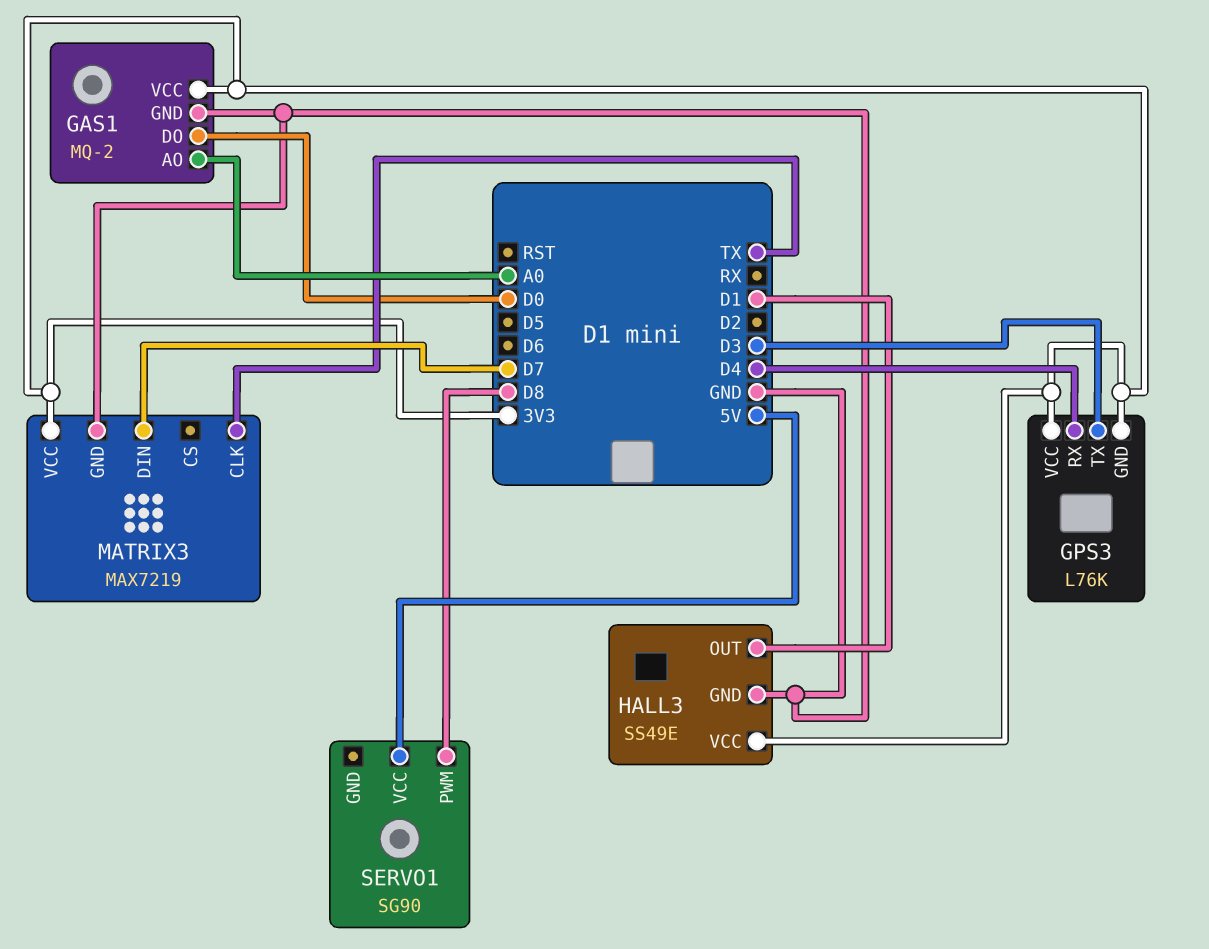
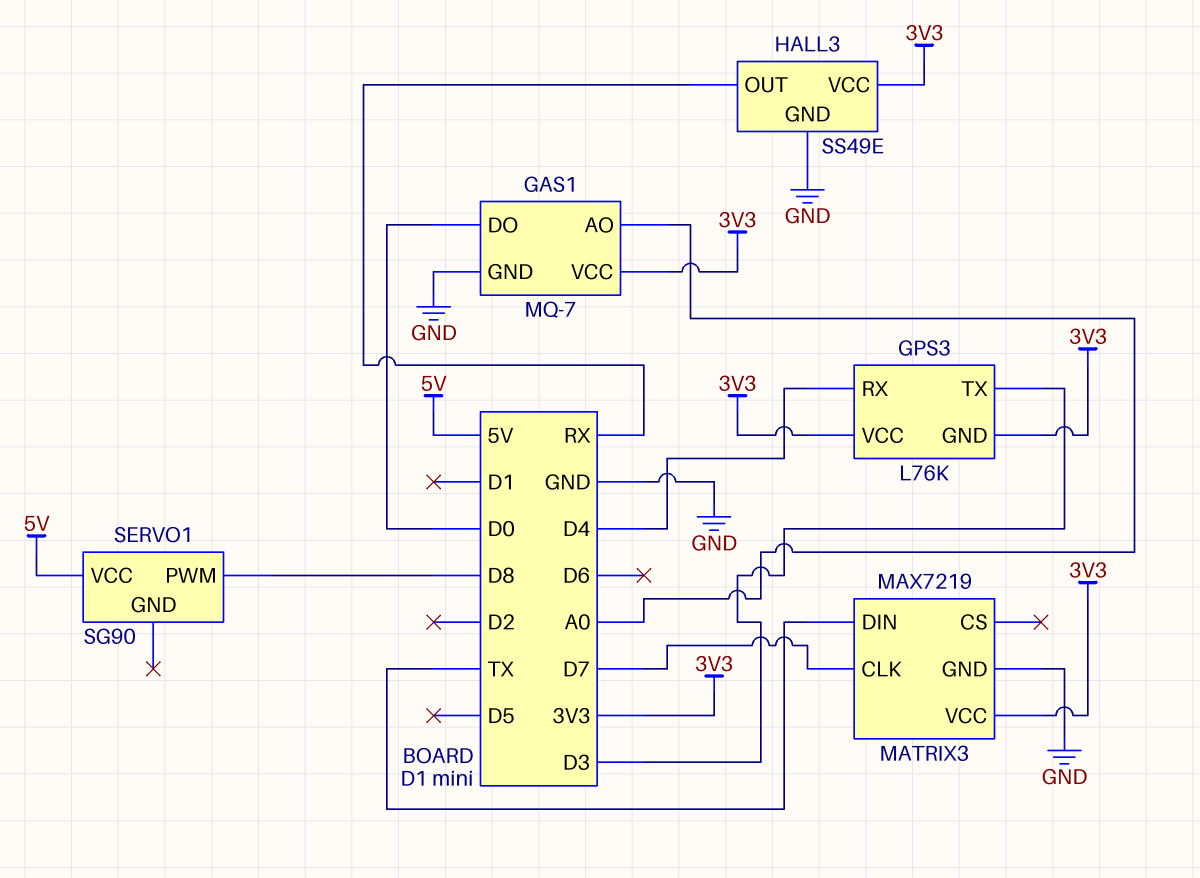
GAS1: MQ-2 -> MQ-7
HALL3 pin OUT: D1 -> RX
MATRIX3 pin CLK: TX -> D7
MATRIX3 pin DIN: D7 -> TX

